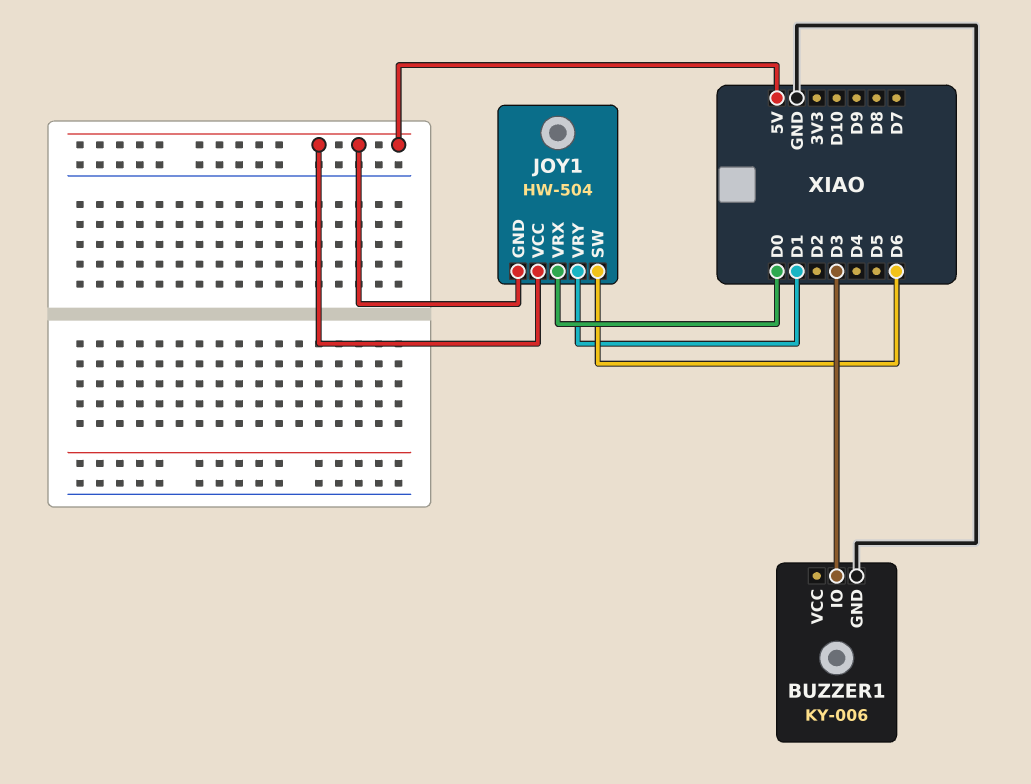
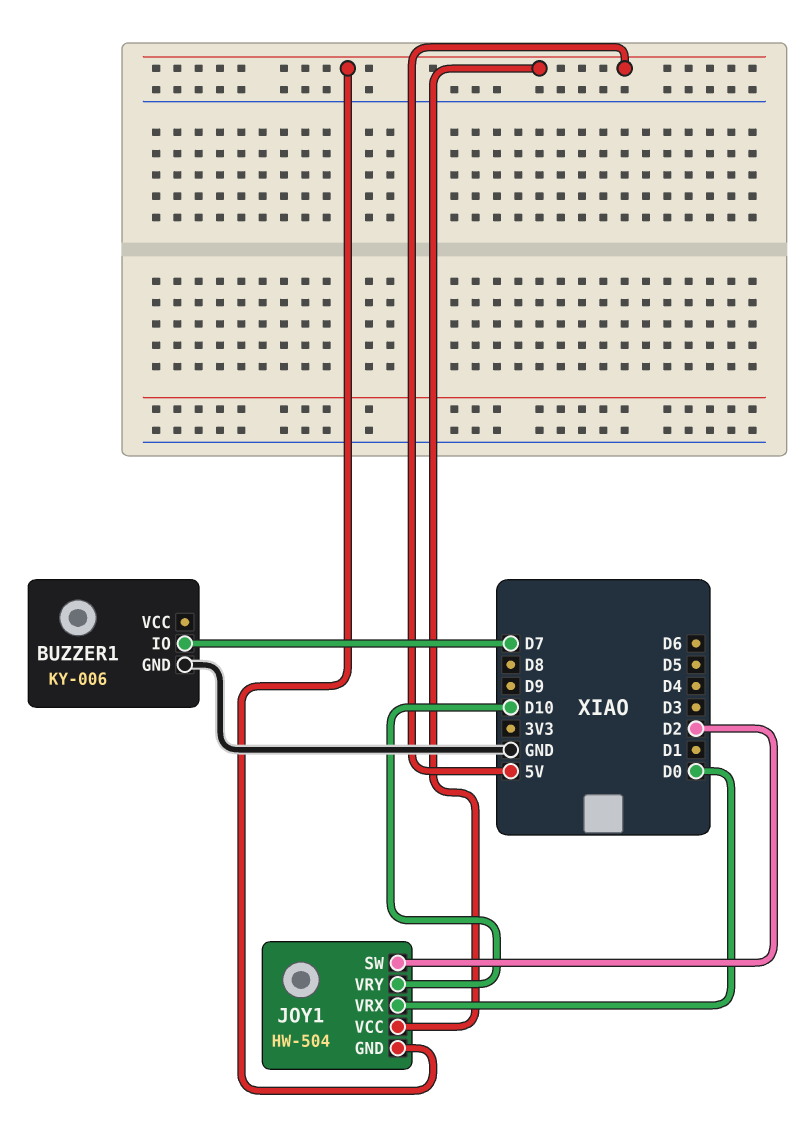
BUZZER1 pin IO: D3 -> D7
JOY1 pin SW: D6 -> D2
JOY1 pin VRY: D1 -> D10

